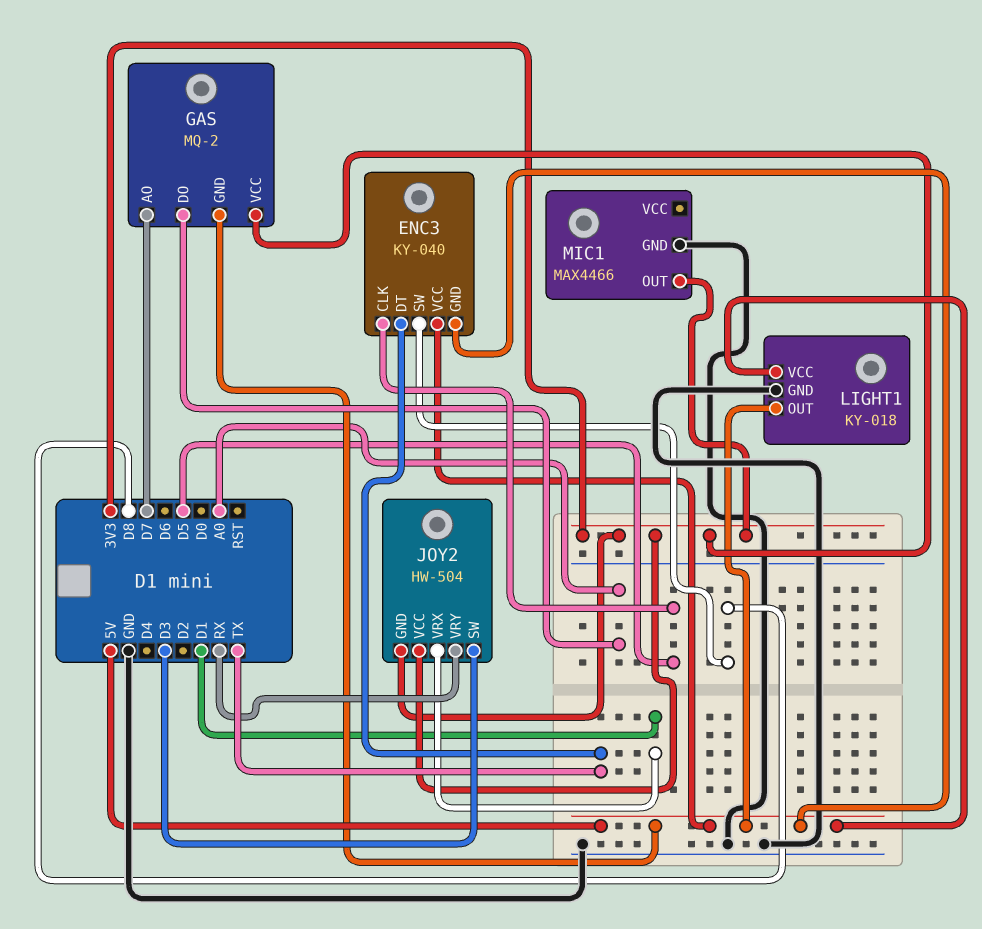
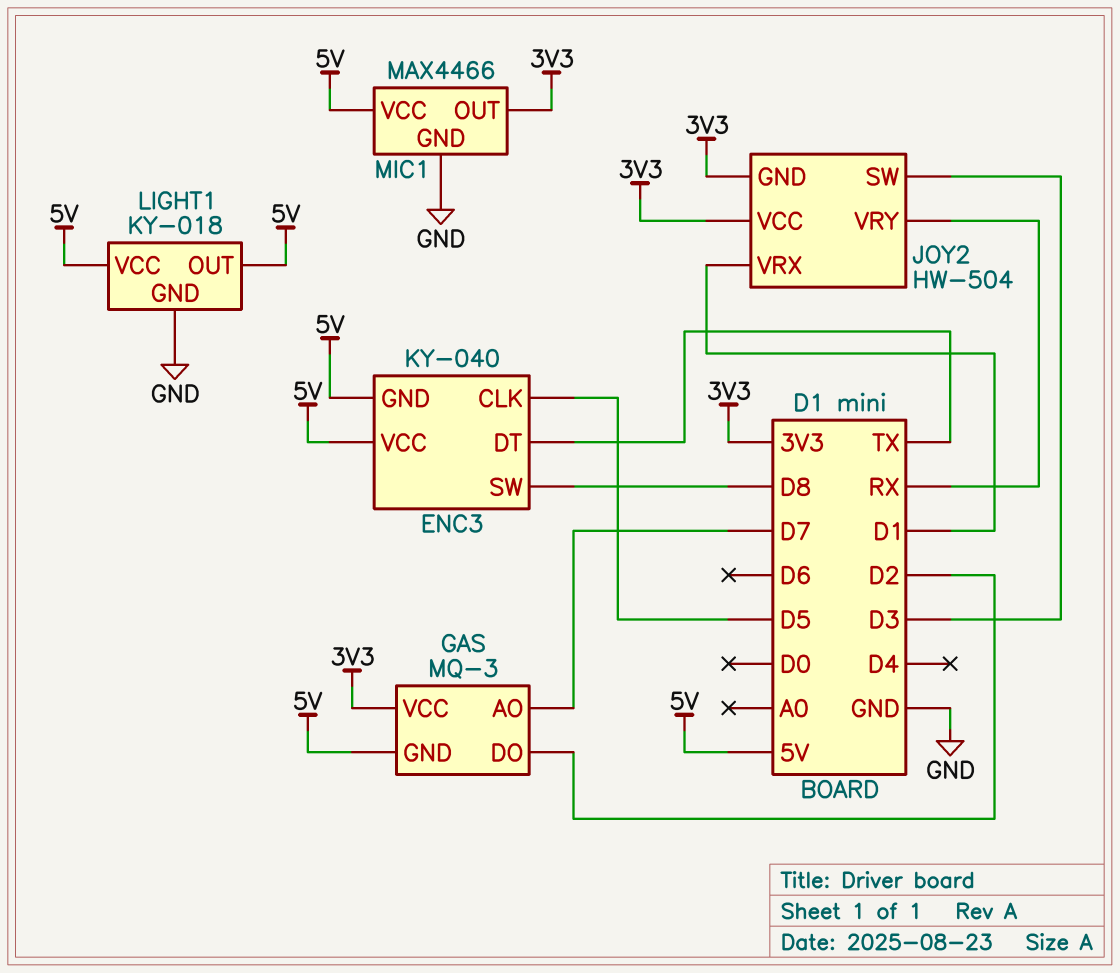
GAS: MQ-2 -> MQ-3
GAS pin DO: A0 -> D2
MIC1 pin VCC: none -> 5V

